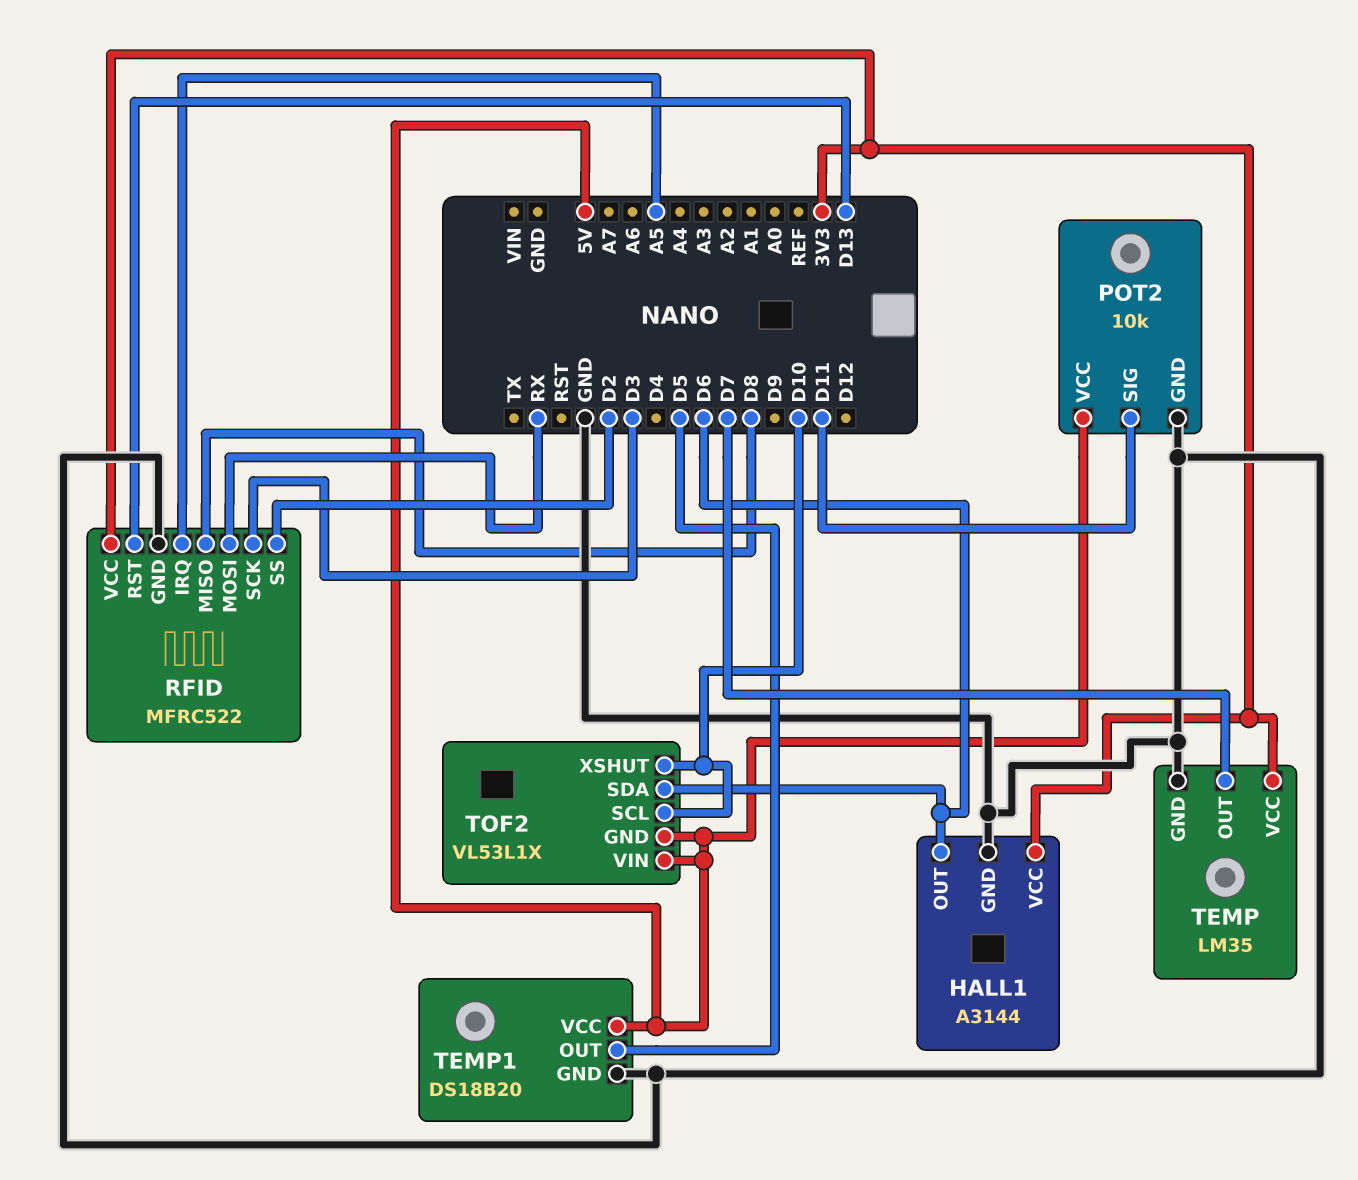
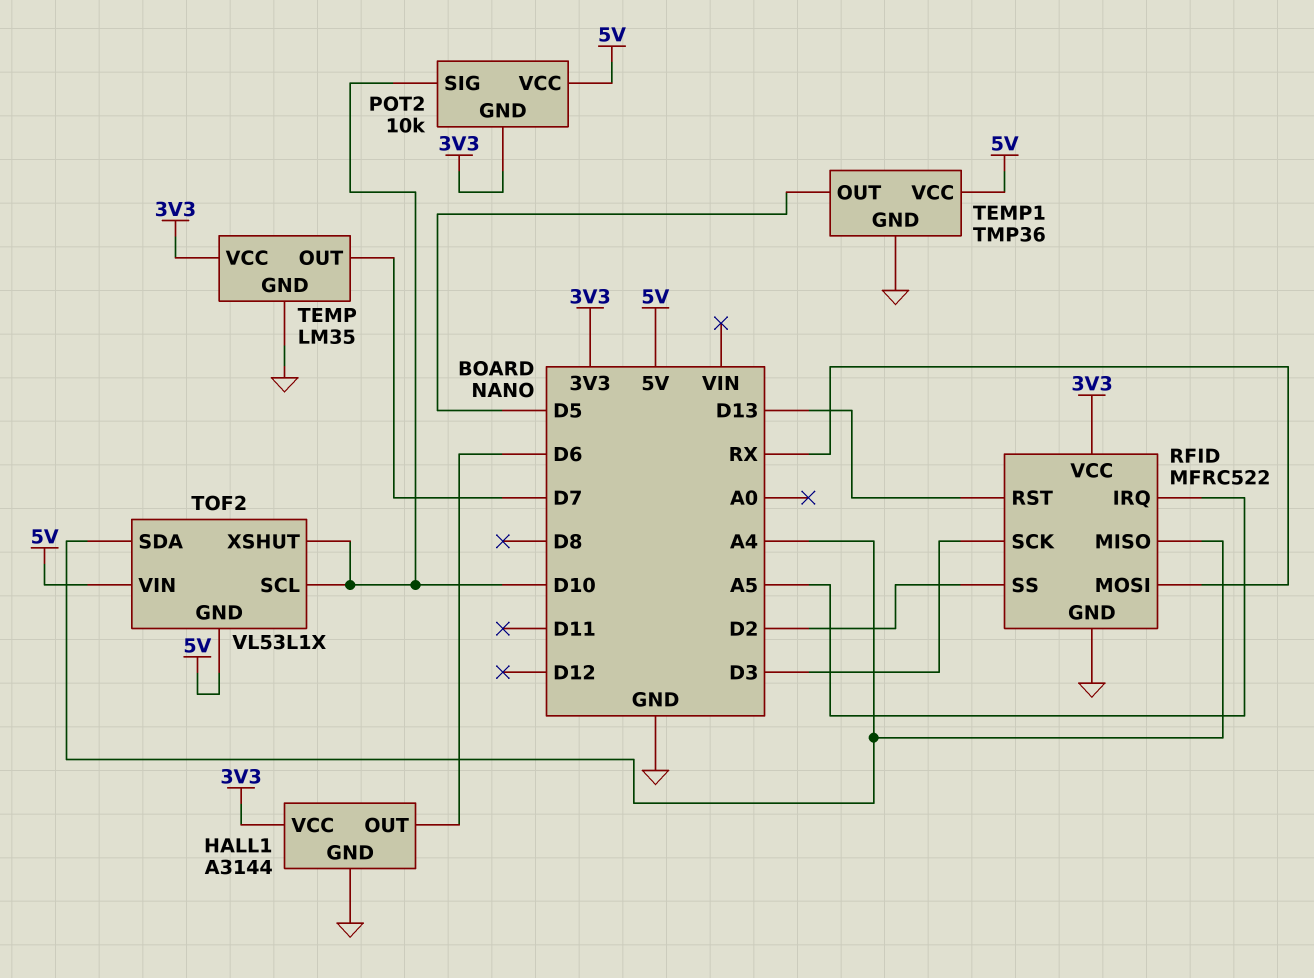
POT2 pin GND: GND -> 3V3
POT2 pin SIG: D11 -> D10
RFID pin MISO: D8 -> A4
TEMP1: DS18B20 -> TMP36
TOF2 pin SDA: D6 -> A4

